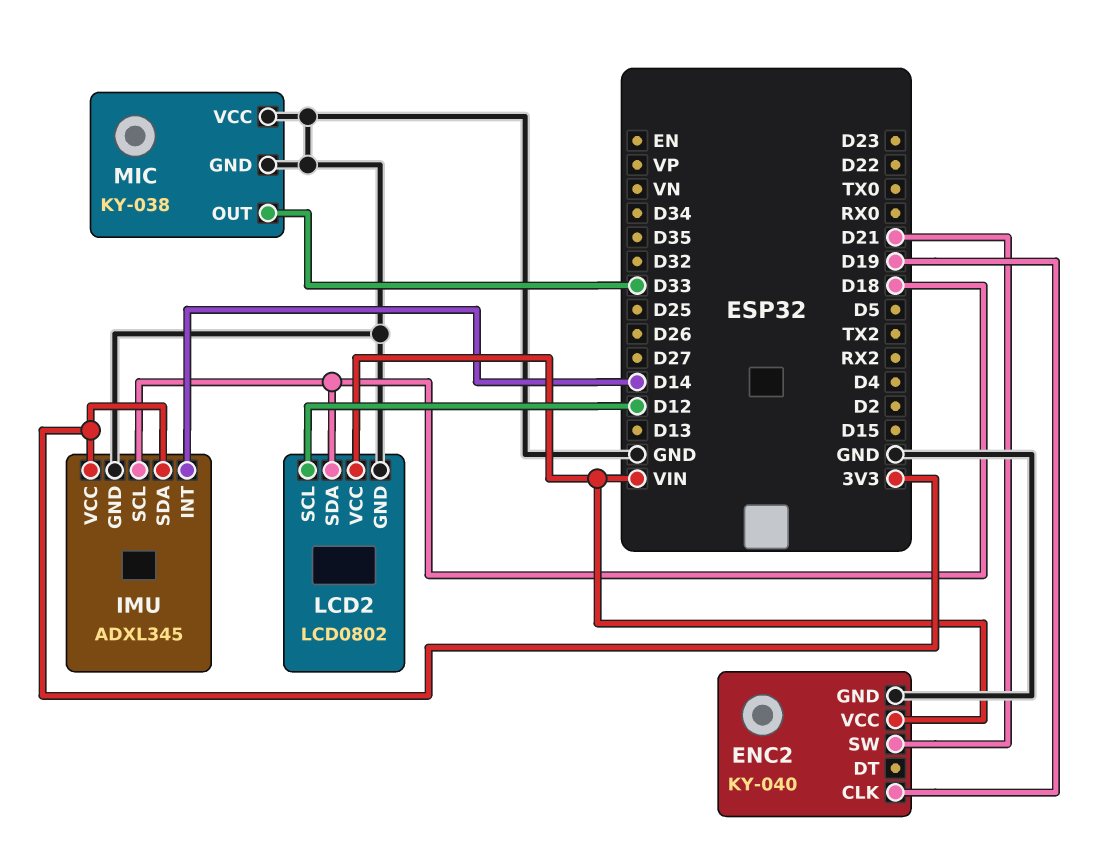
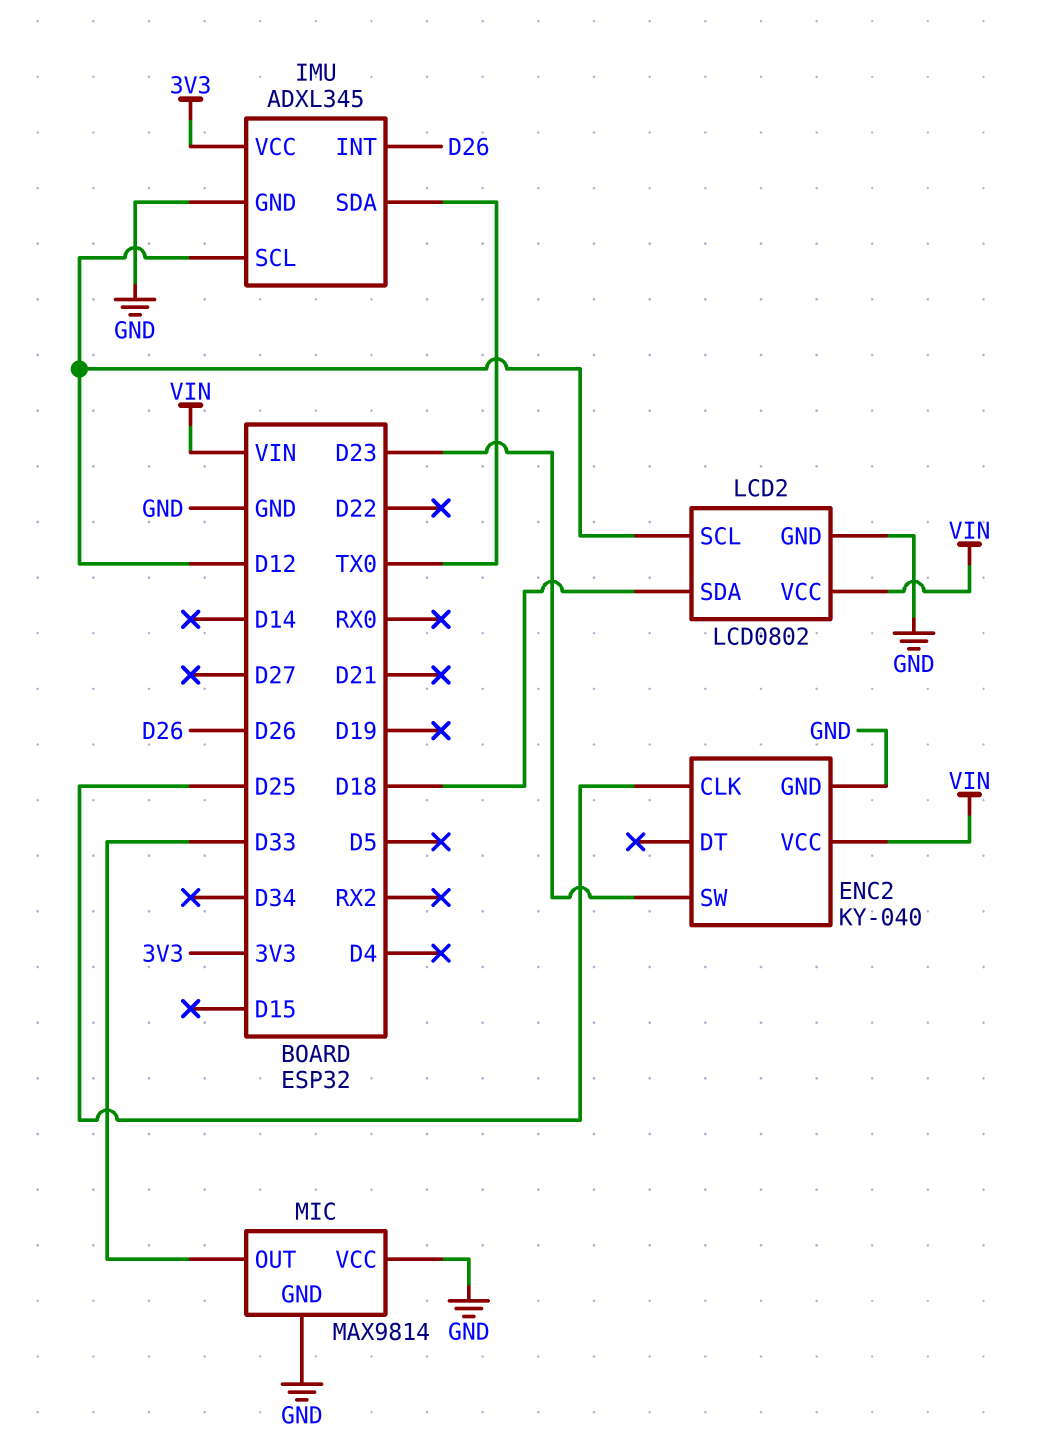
ENC2 pin CLK: D19 -> D25
ENC2 pin SW: D21 -> D23
IMU pin INT: D14 -> D26
IMU pin SCL: D18 -> D12
IMU pin SDA: 3V3 -> TX0
MIC: KY-038 -> MAX9814

